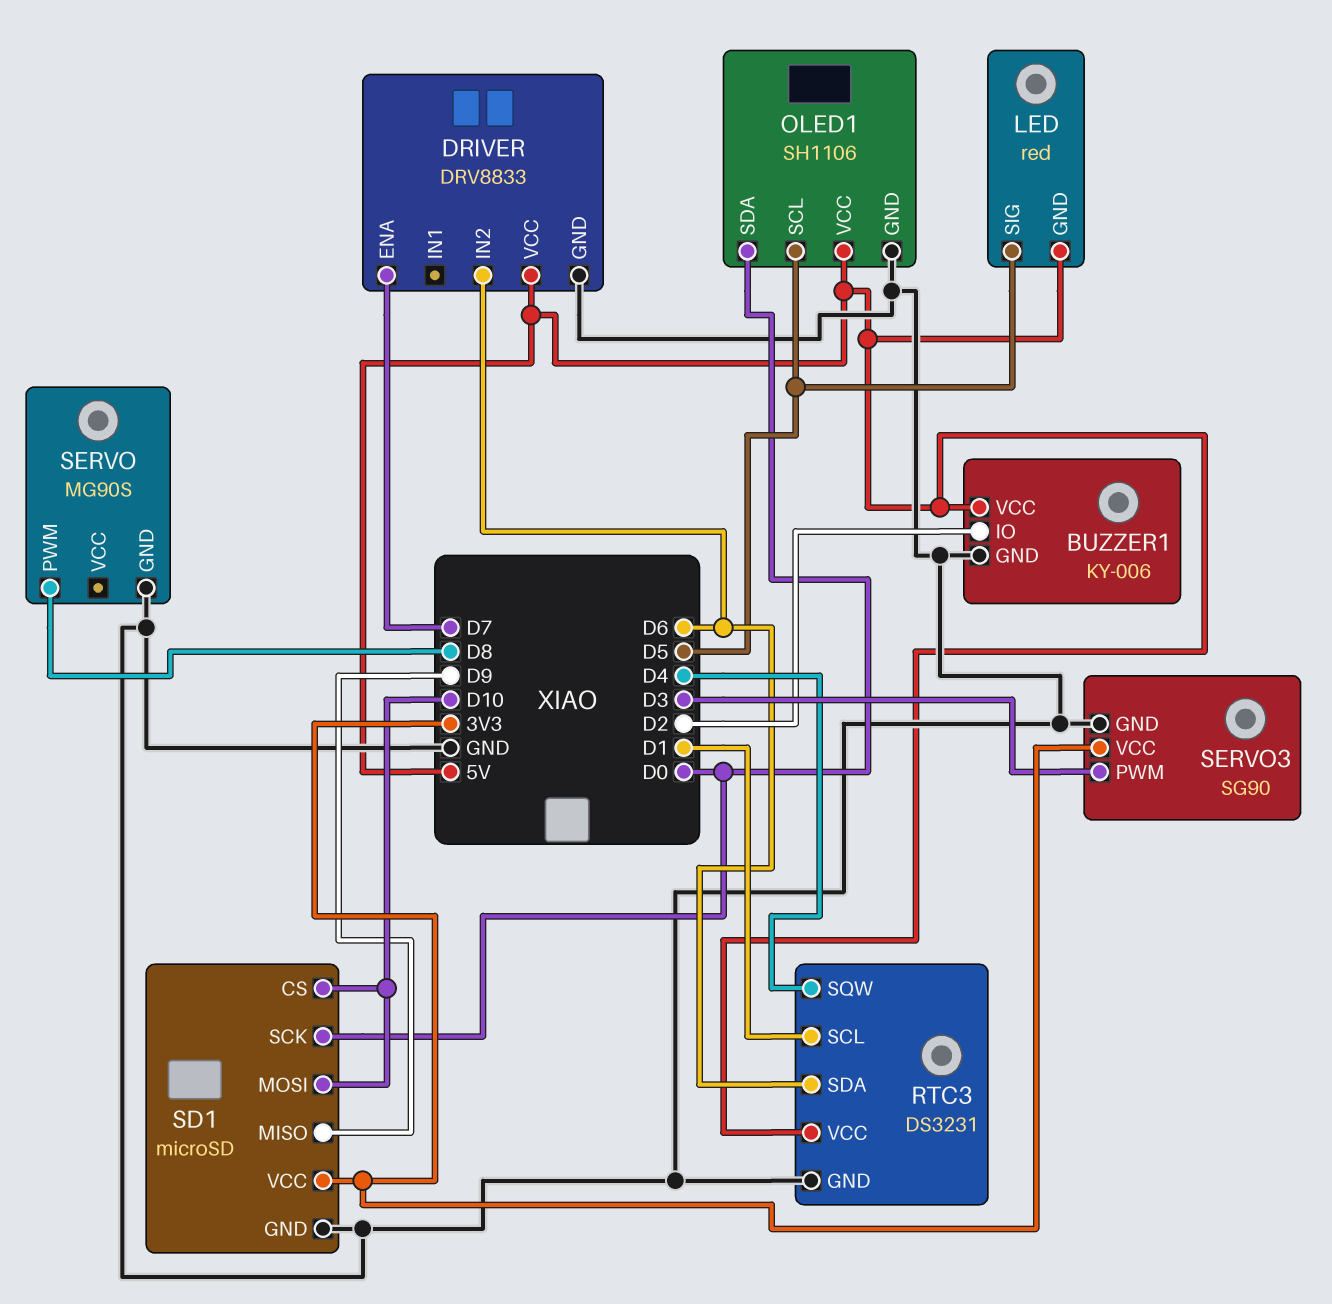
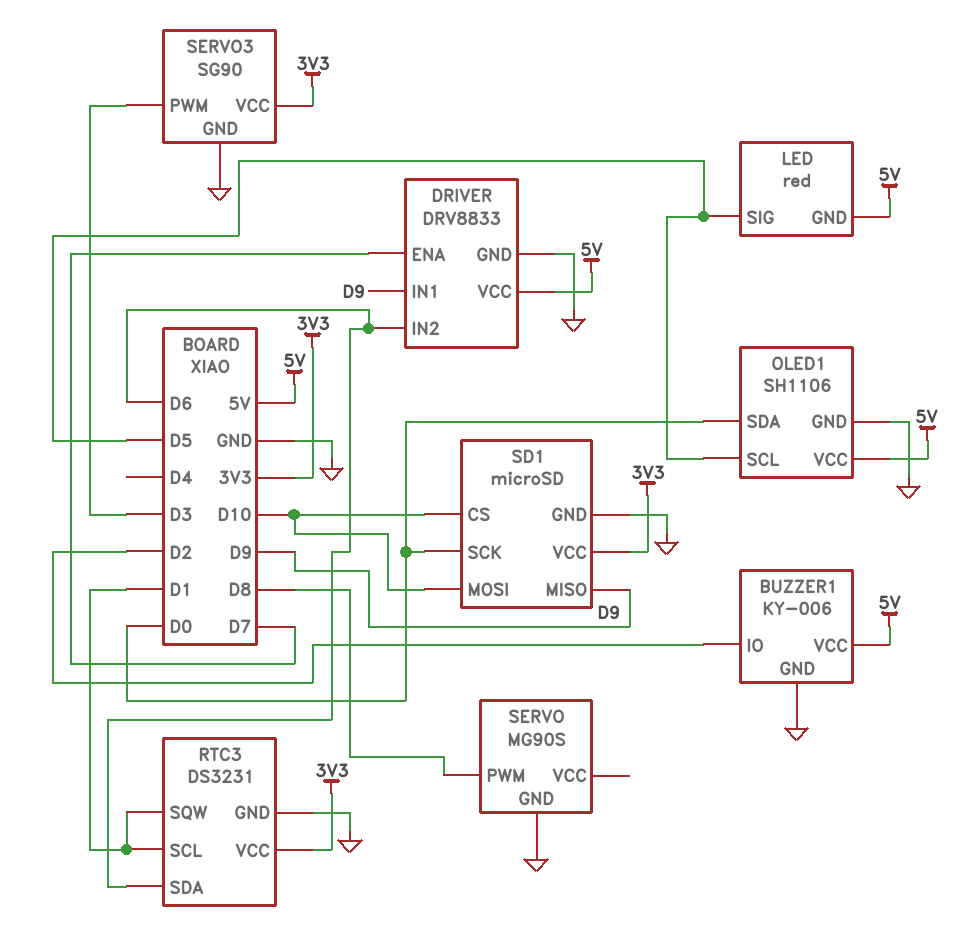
DRIVER pin IN1: none -> D9
RTC3 pin SQW: D4 -> D1
RTC3 pin VCC: 5V -> 3V3

